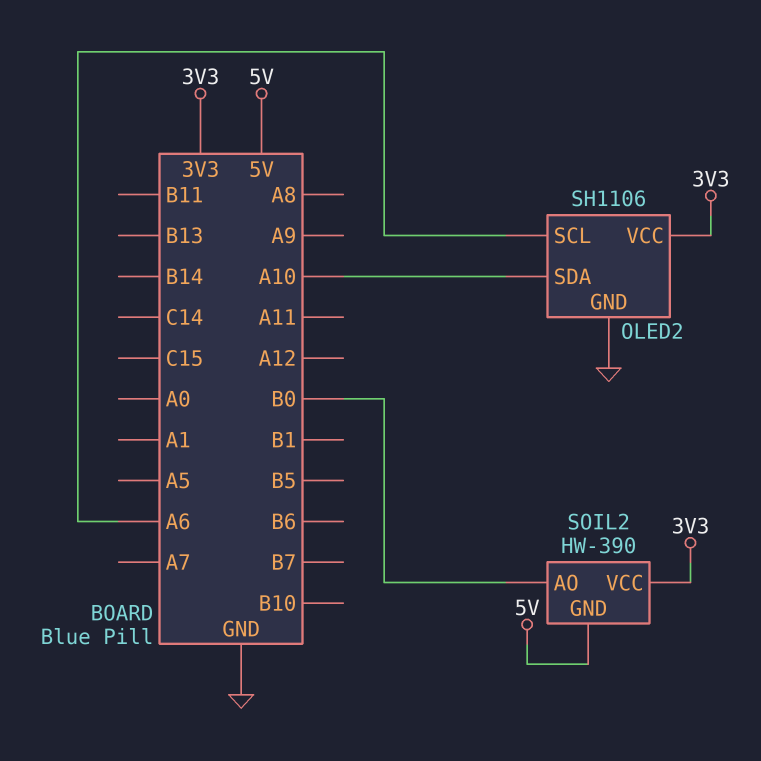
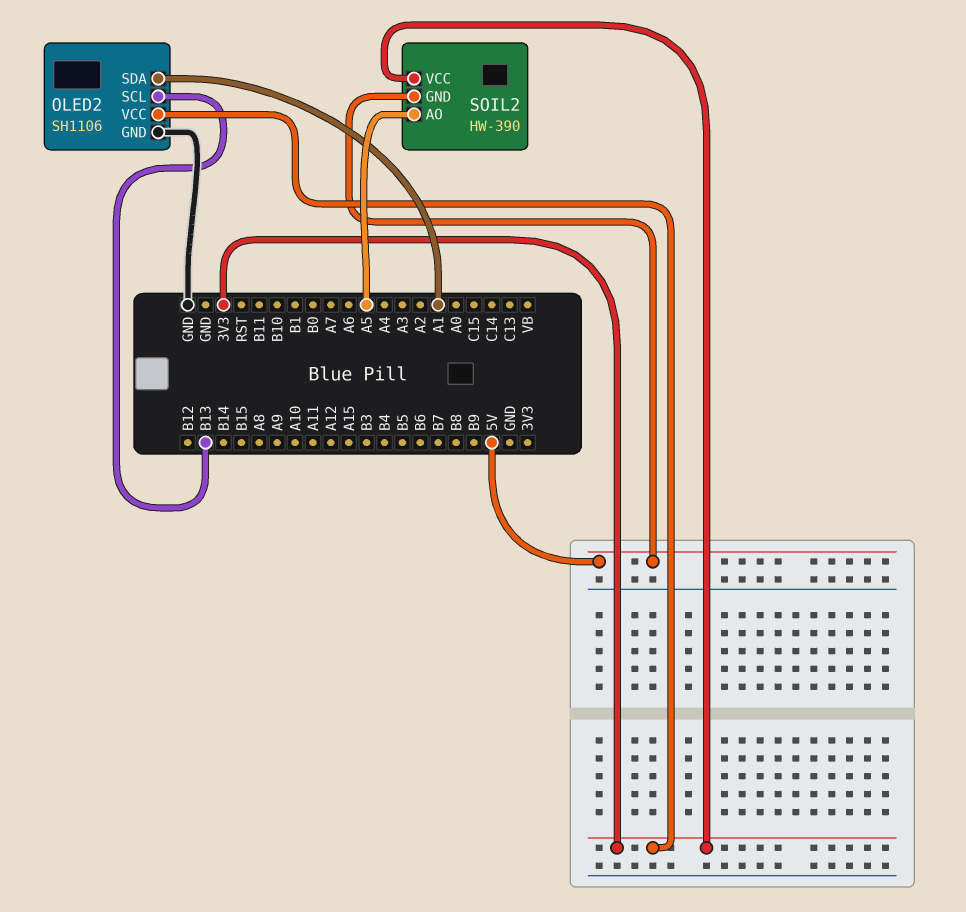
OLED2 pin SCL: A6 -> B13
OLED2 pin SDA: A10 -> A1
SOIL2 pin AO: B0 -> A5

